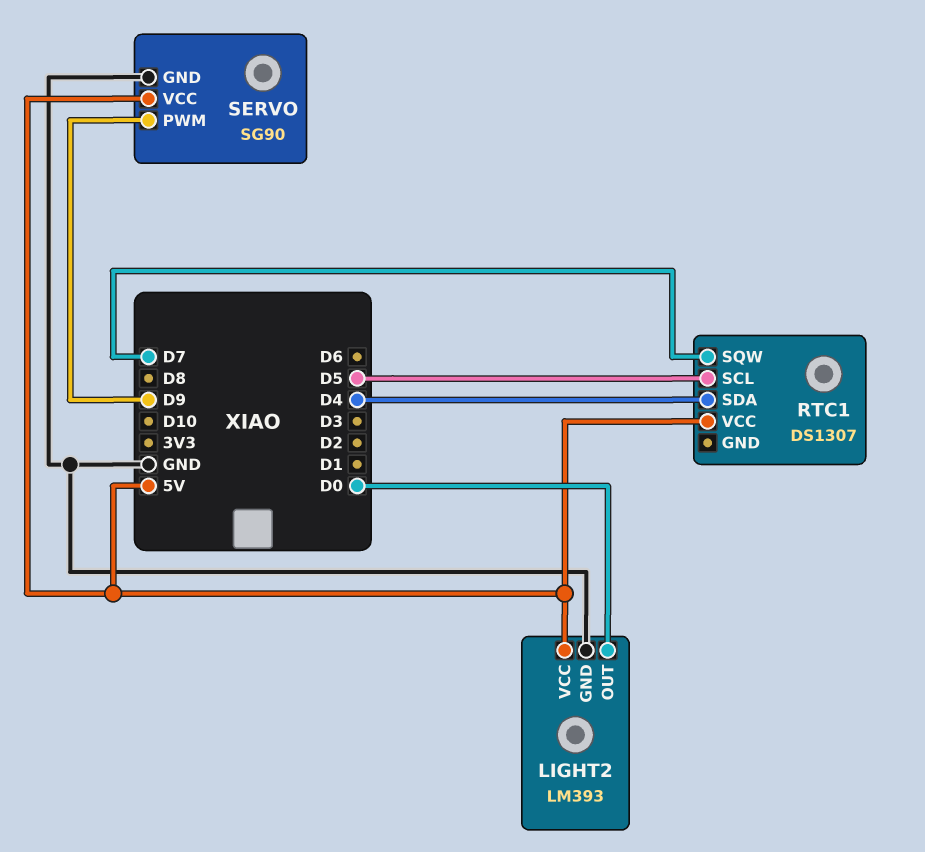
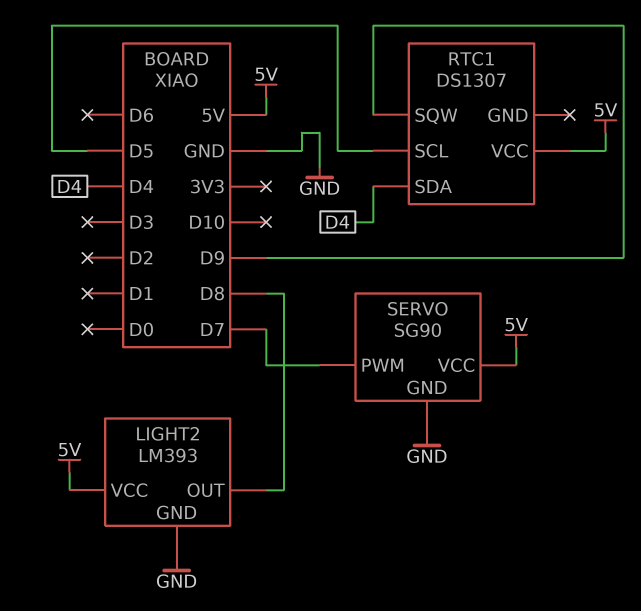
LIGHT2 pin OUT: D0 -> D8
RTC1 pin SQW: D7 -> D9
SERVO pin PWM: D9 -> D7

